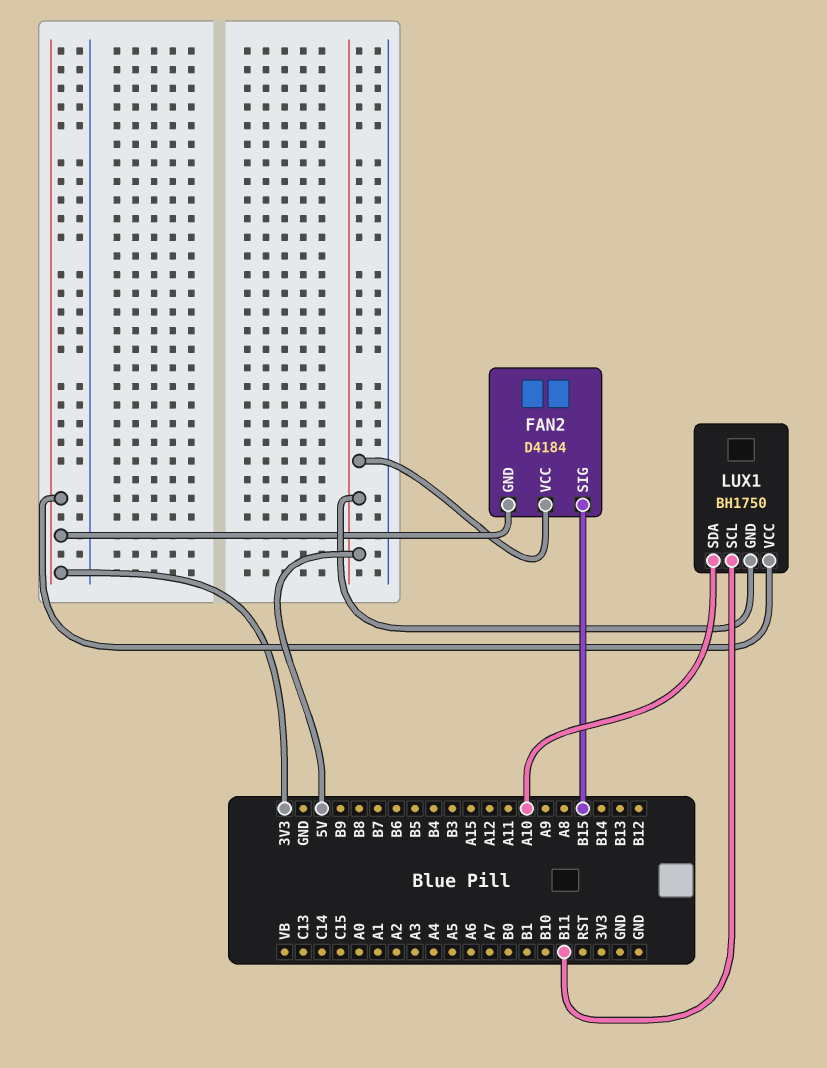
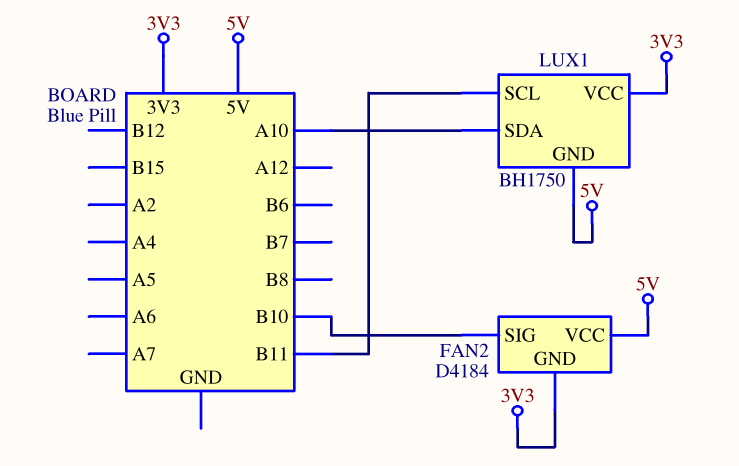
FAN2 pin SIG: B15 -> B10

